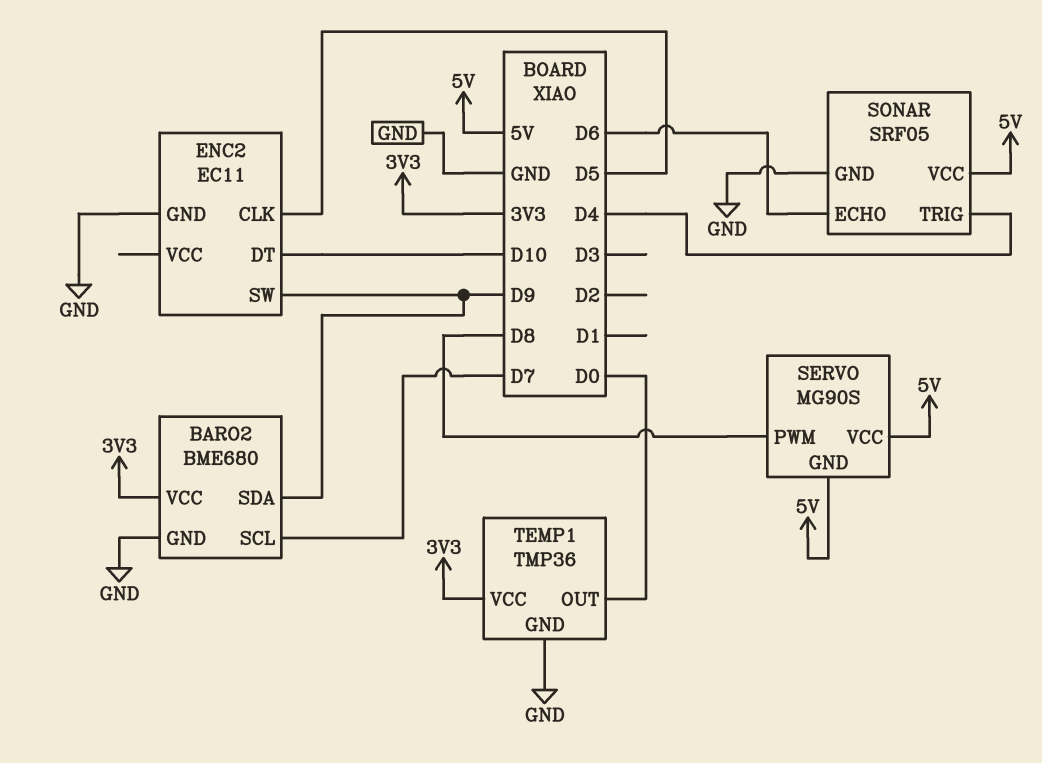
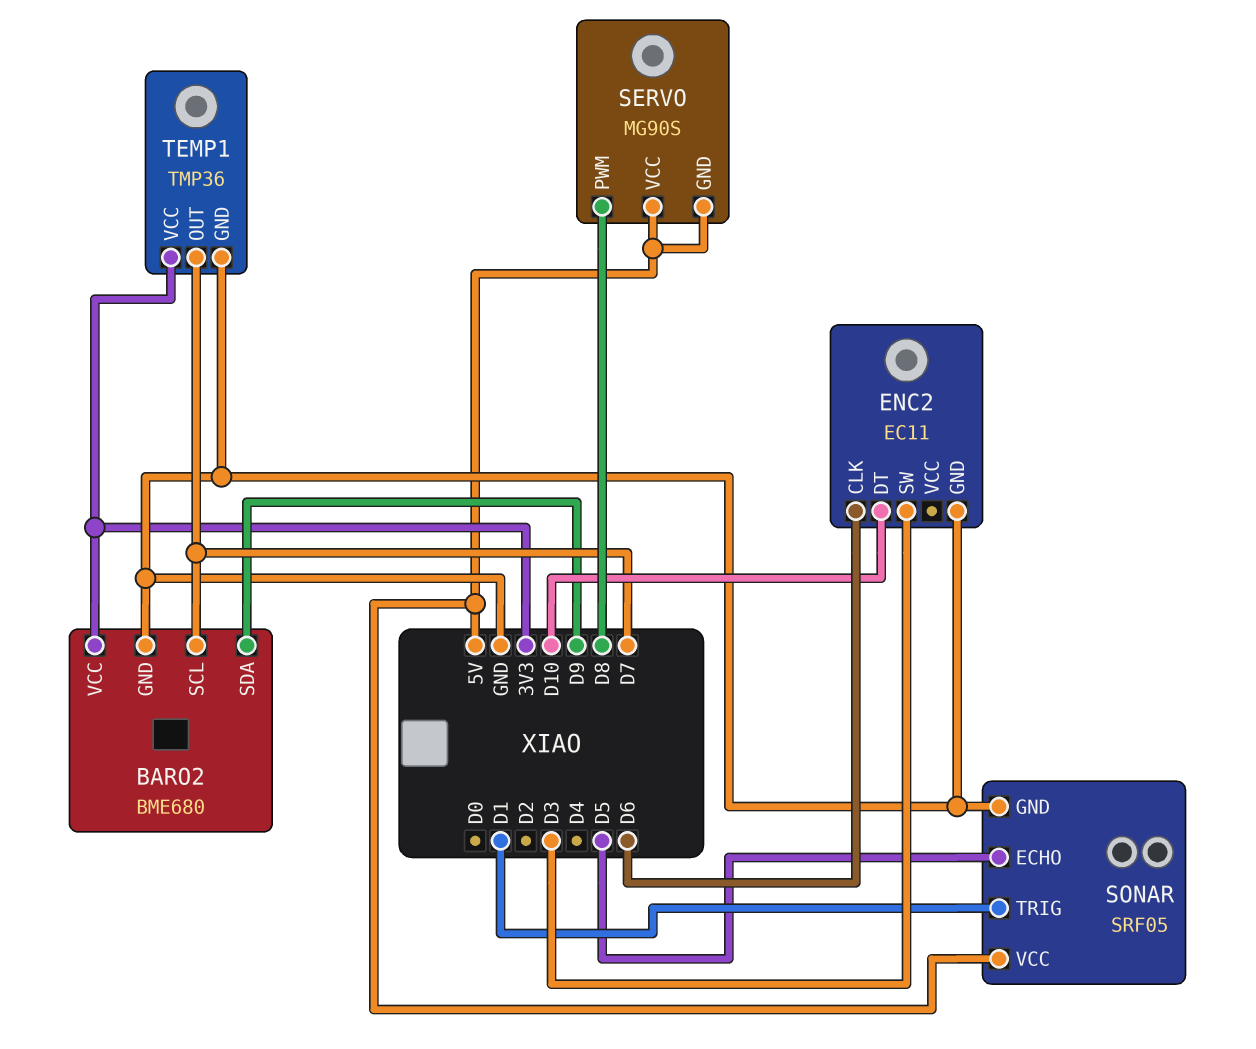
ENC2 pin CLK: D5 -> D6
ENC2 pin SW: D9 -> D3
SONAR pin ECHO: D6 -> D5
SONAR pin TRIG: D4 -> D1
TEMP1 pin OUT: D0 -> D7

